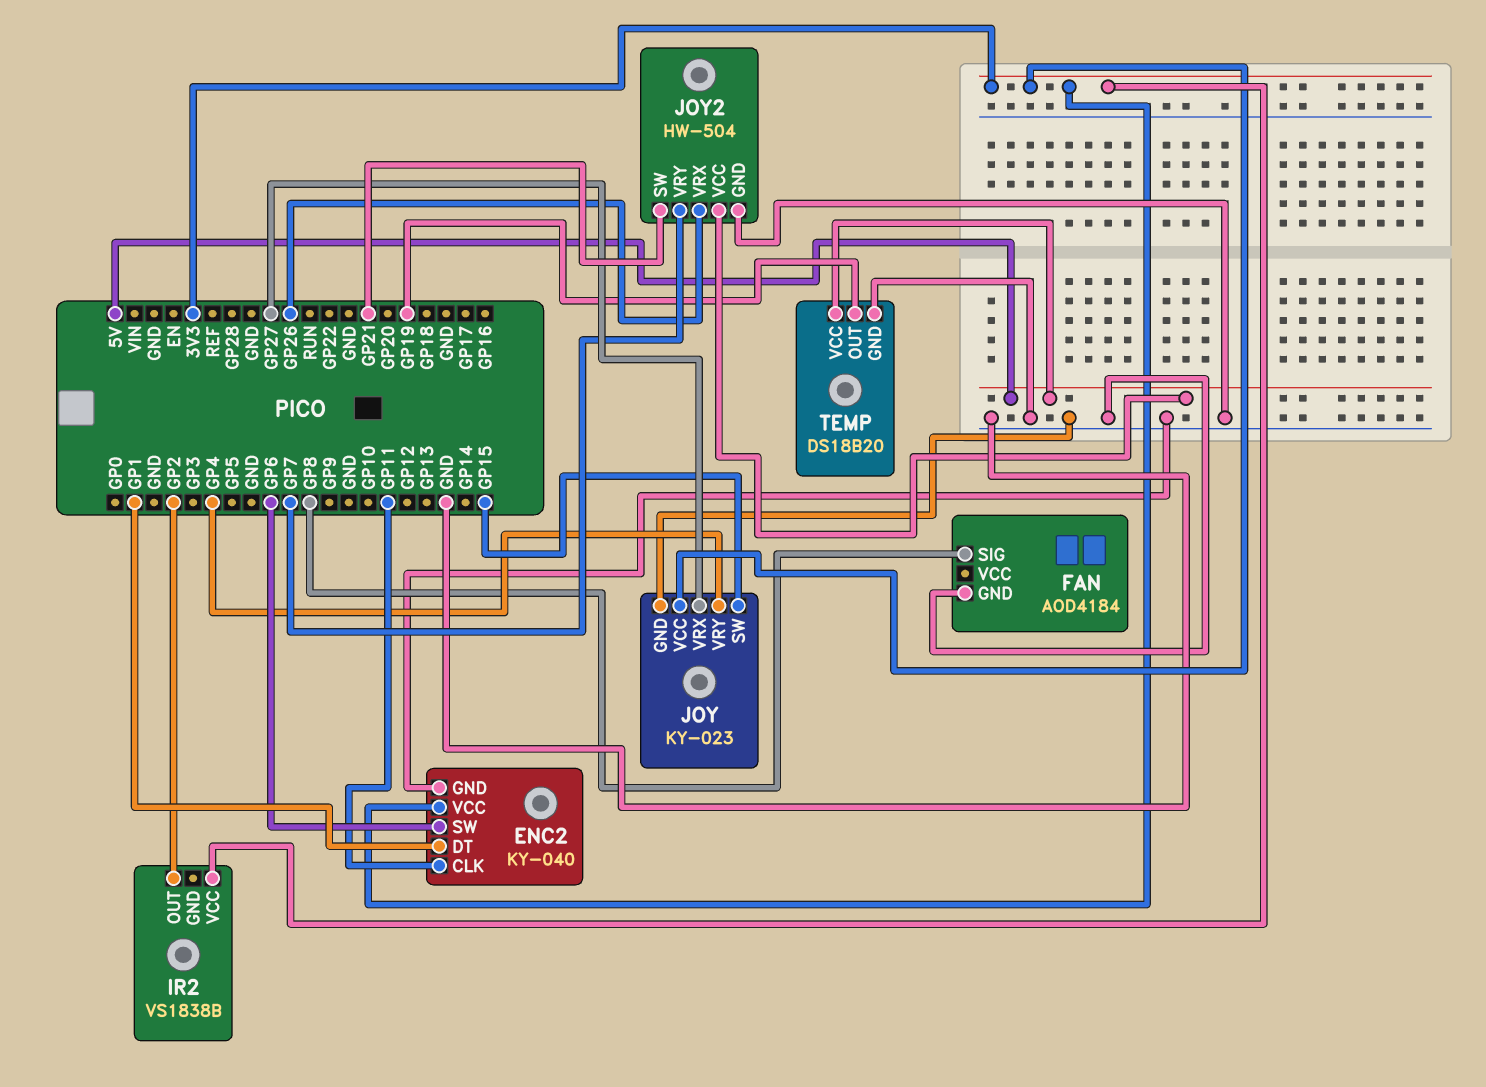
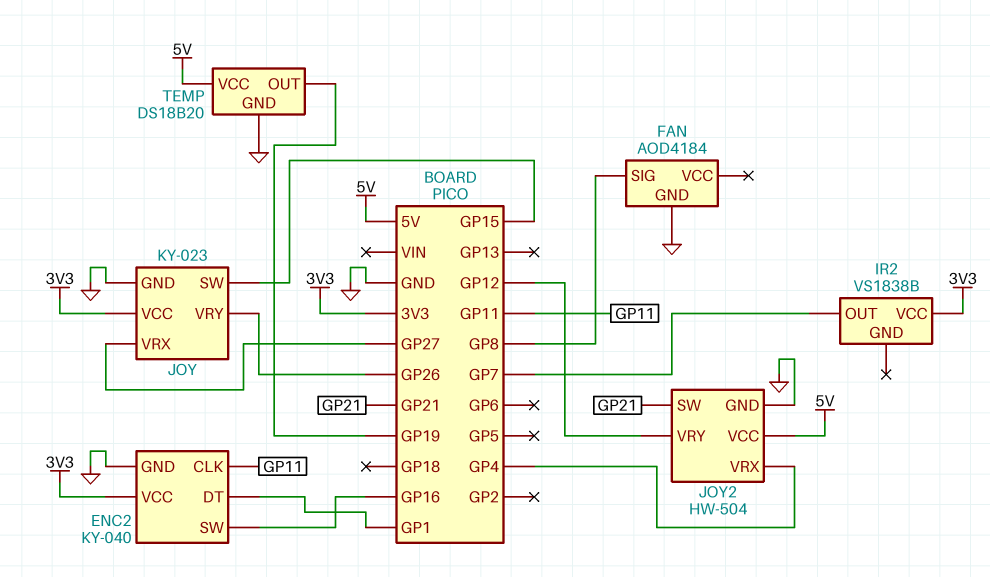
ENC2 pin SW: GP6 -> GP16
IR2 pin OUT: GP2 -> GP7
JOY pin VRY: GP4 -> GP26
JOY2 pin VRX: GP26 -> GP4
JOY2 pin VRY: GP7 -> GP12

